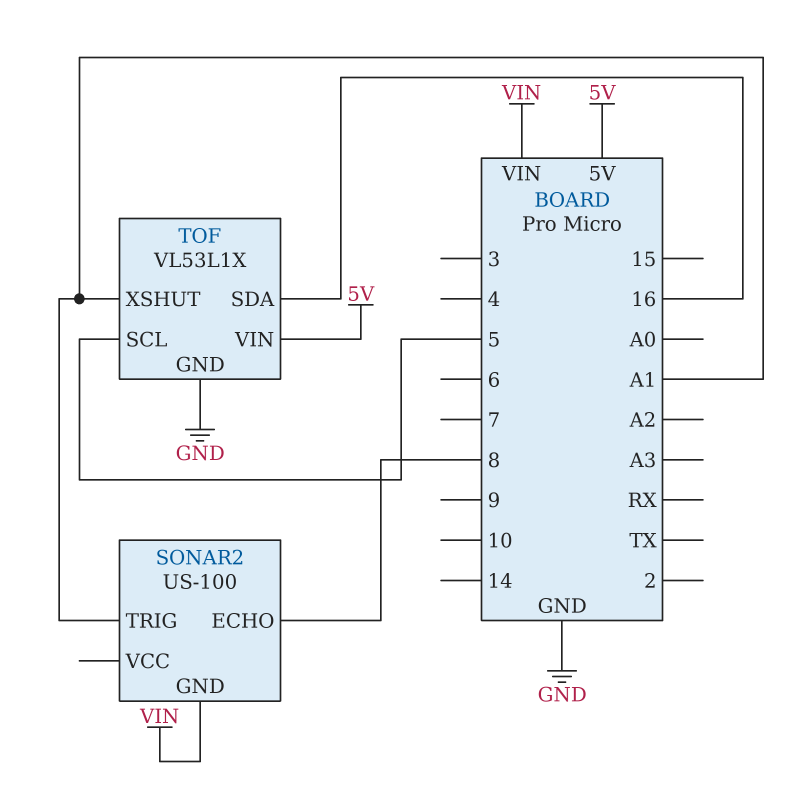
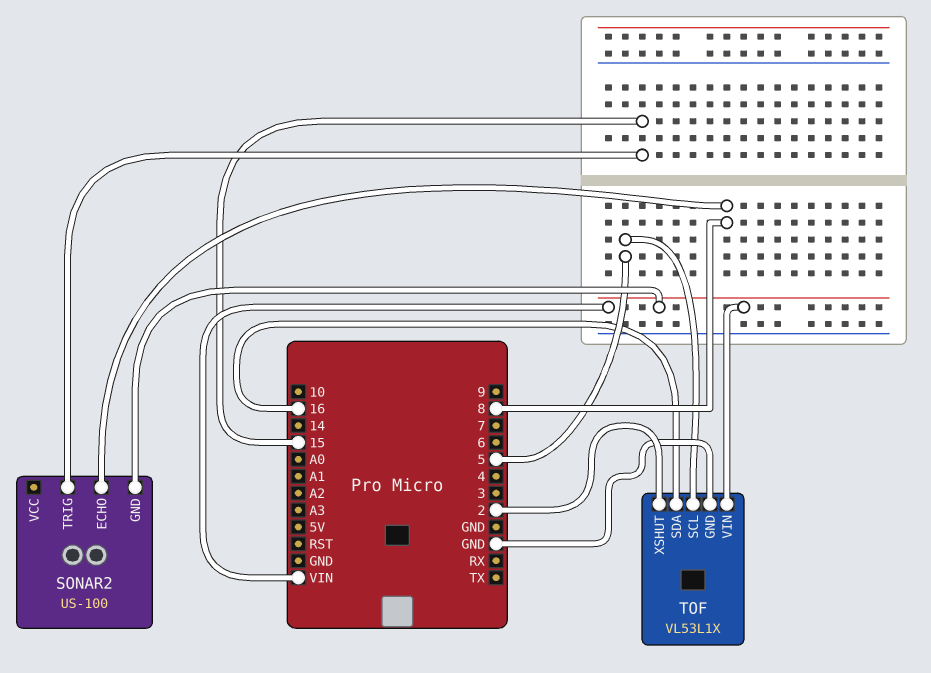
SONAR2 pin TRIG: A1 -> 15
TOF pin VIN: 5V -> VIN
TOF pin XSHUT: A1 -> 2

